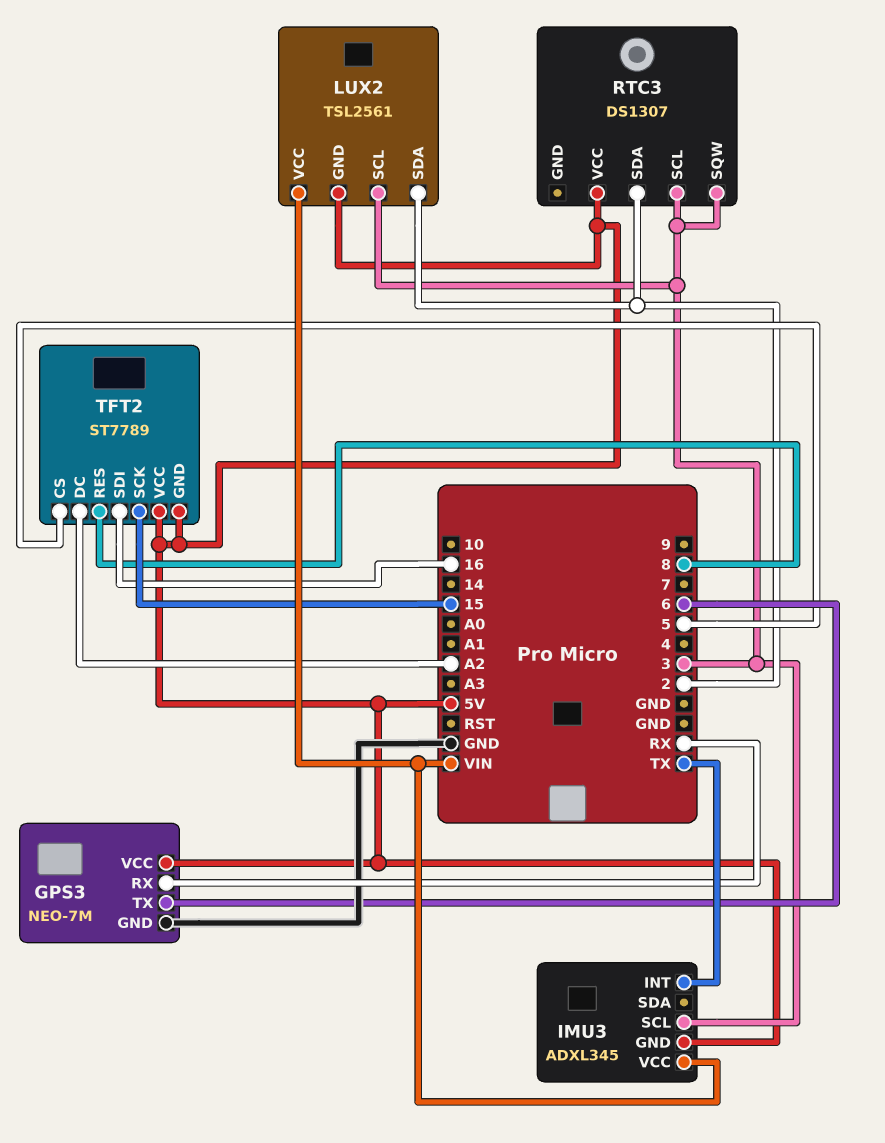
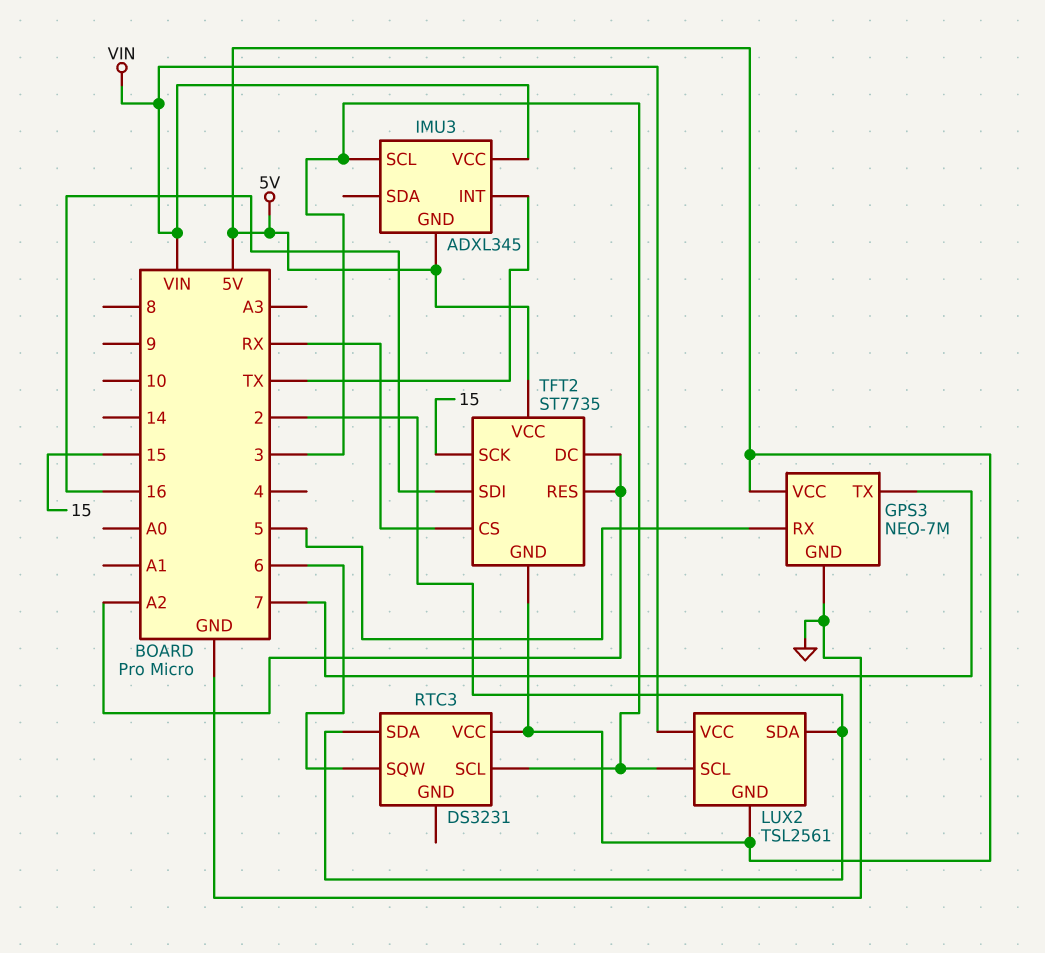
GPS3 pin RX: RX -> 5
GPS3 pin TX: 6 -> 7
RTC3: DS1307 -> DS3231
RTC3 pin SQW: 3 -> 6
TFT2: ST7789 -> ST7735
TFT2 pin CS: 5 -> RX
TFT2 pin RES: 8 -> A2

